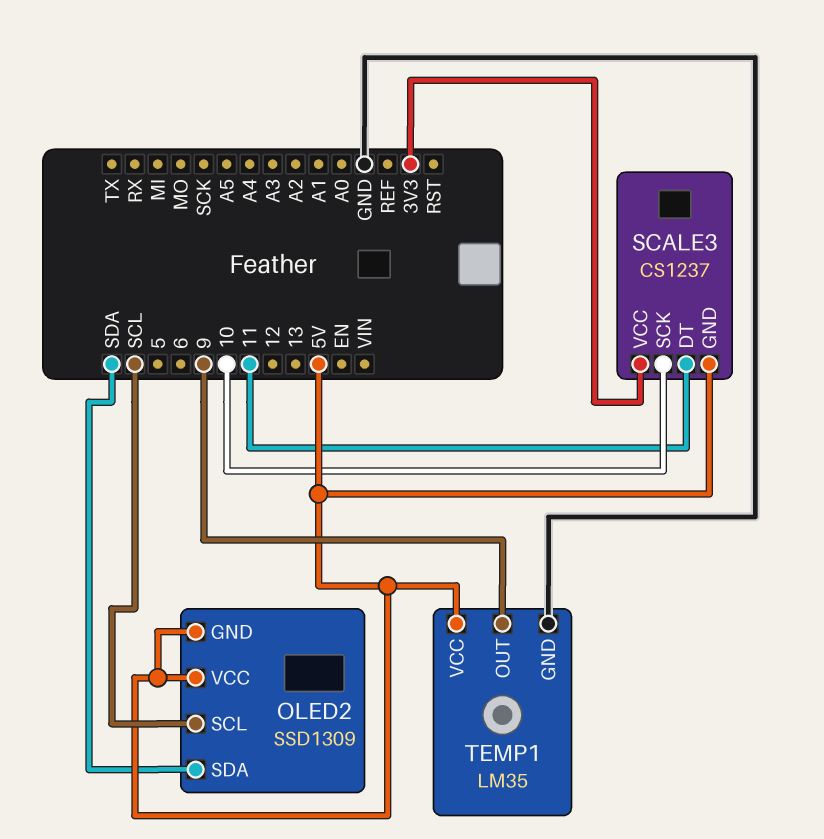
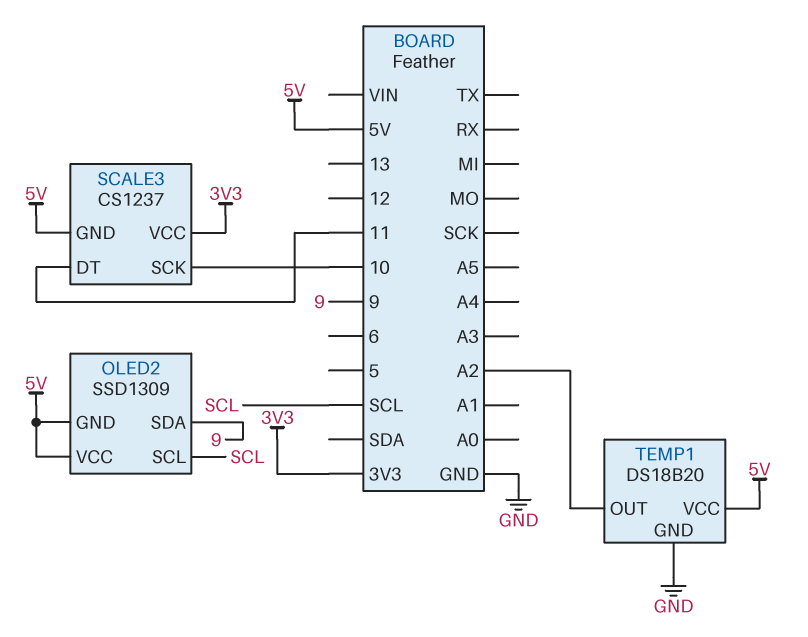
OLED2 pin SDA: SDA -> 9
TEMP1: LM35 -> DS18B20
TEMP1 pin OUT: 9 -> A2

